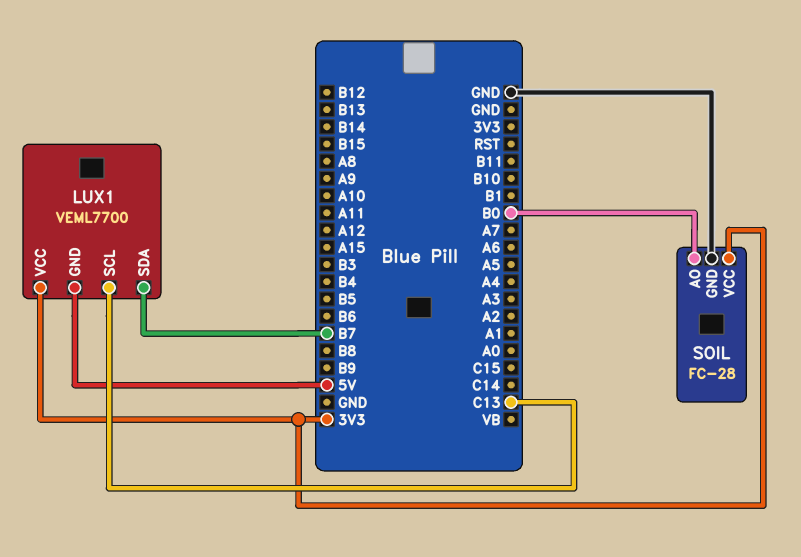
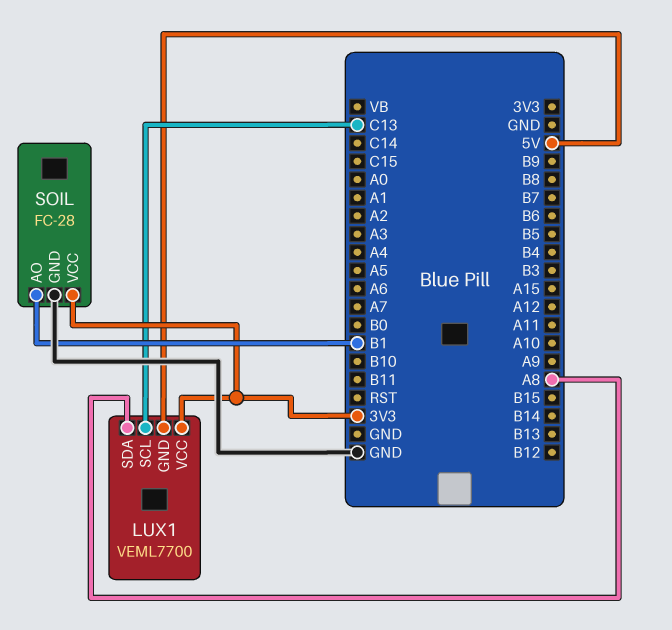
LUX1 pin SDA: B7 -> A8
SOIL pin AO: B0 -> B1

